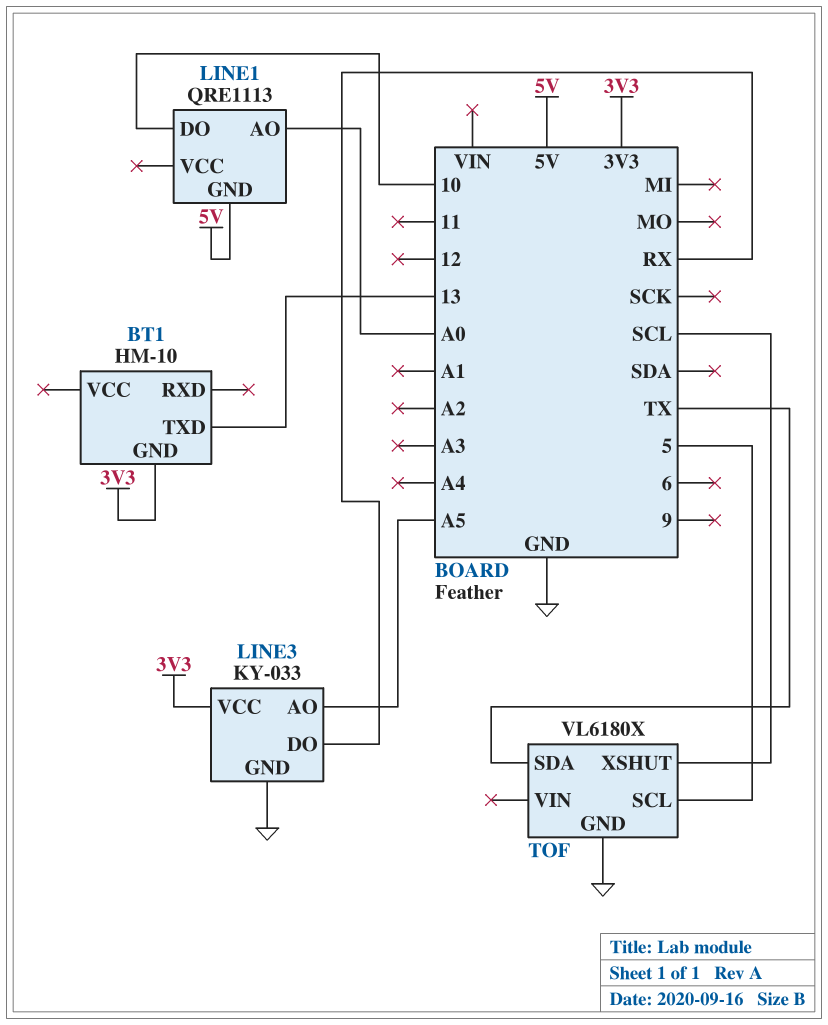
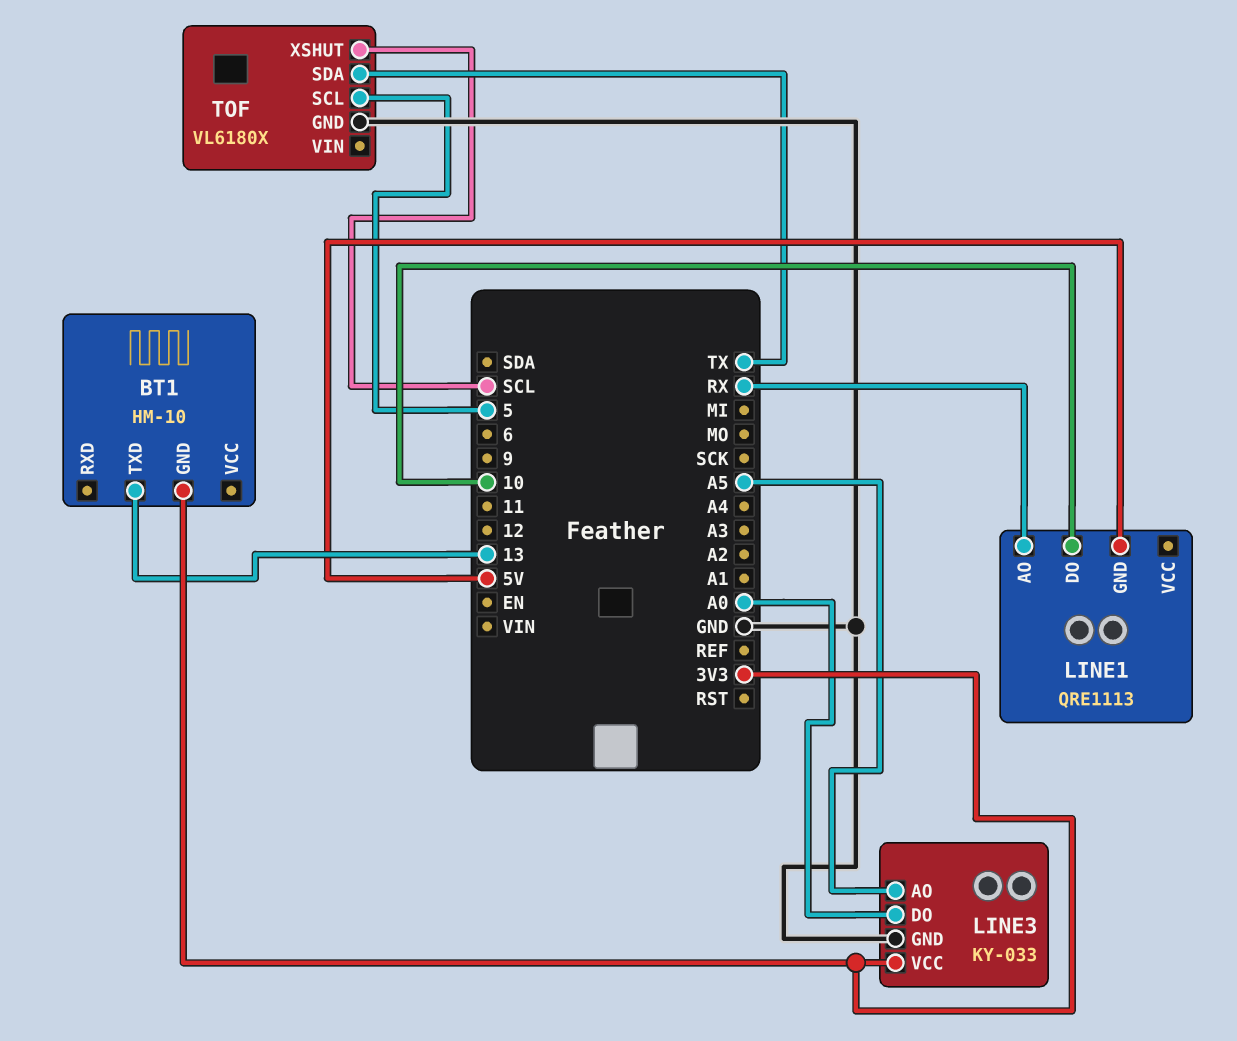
LINE1 pin AO: A0 -> RX
LINE3 pin DO: RX -> A0

